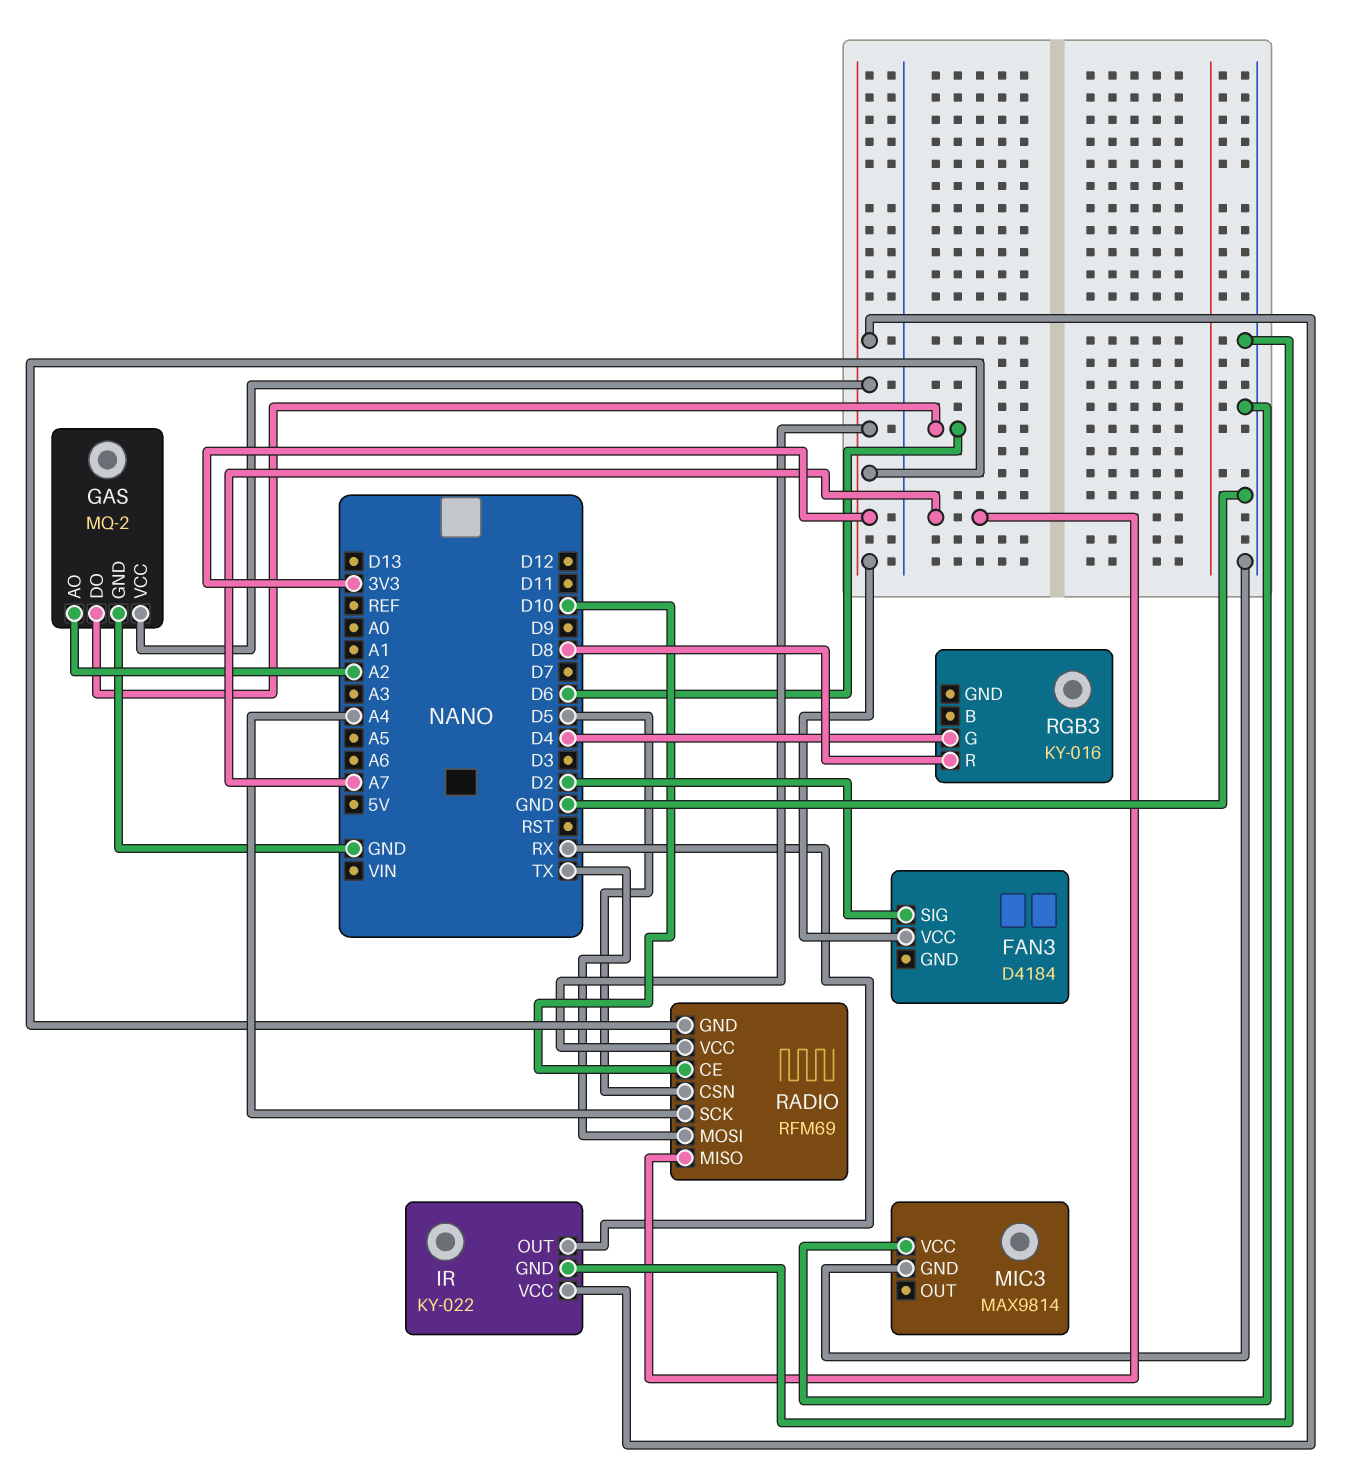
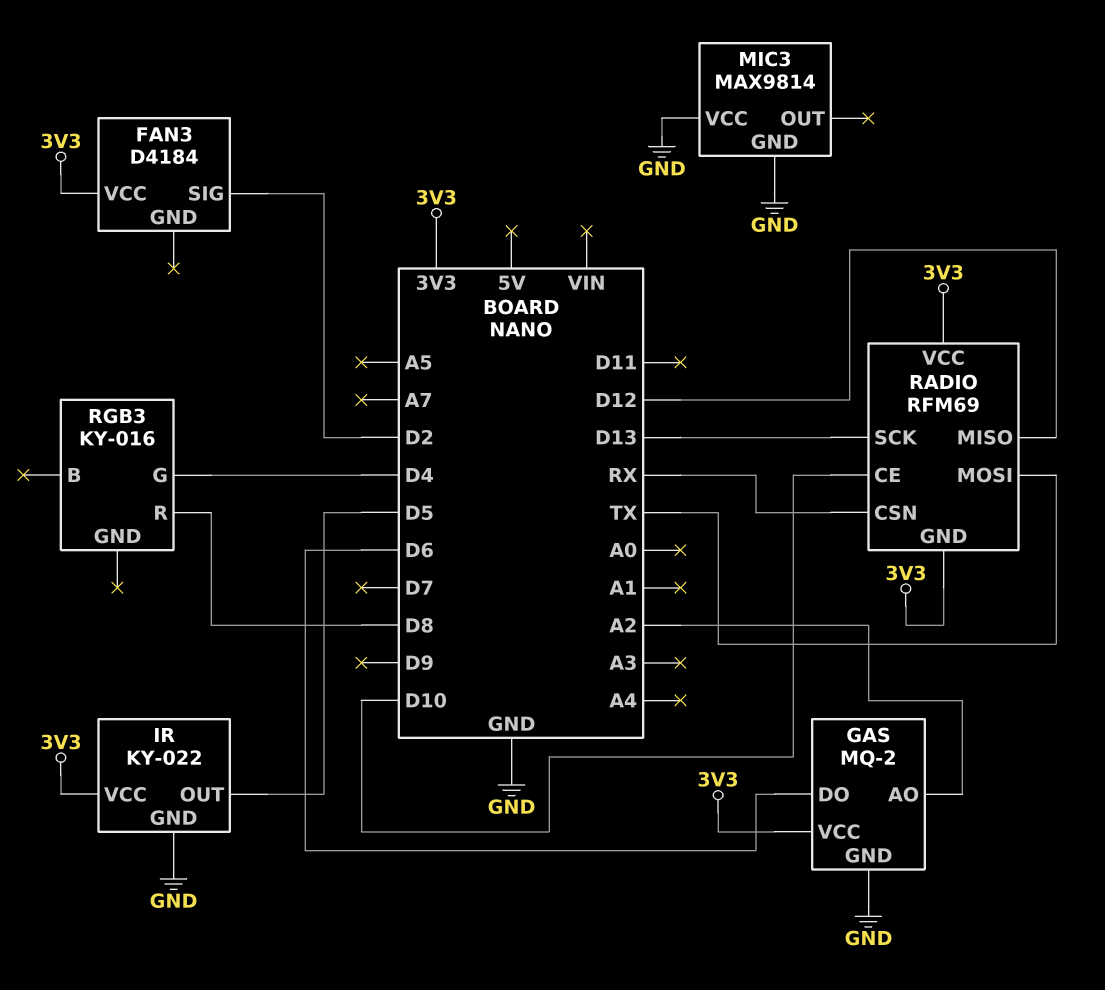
IR pin OUT: RX -> D5
RADIO pin CSN: D5 -> RX
RADIO pin MISO: A7 -> D12
RADIO pin SCK: A4 -> D13

